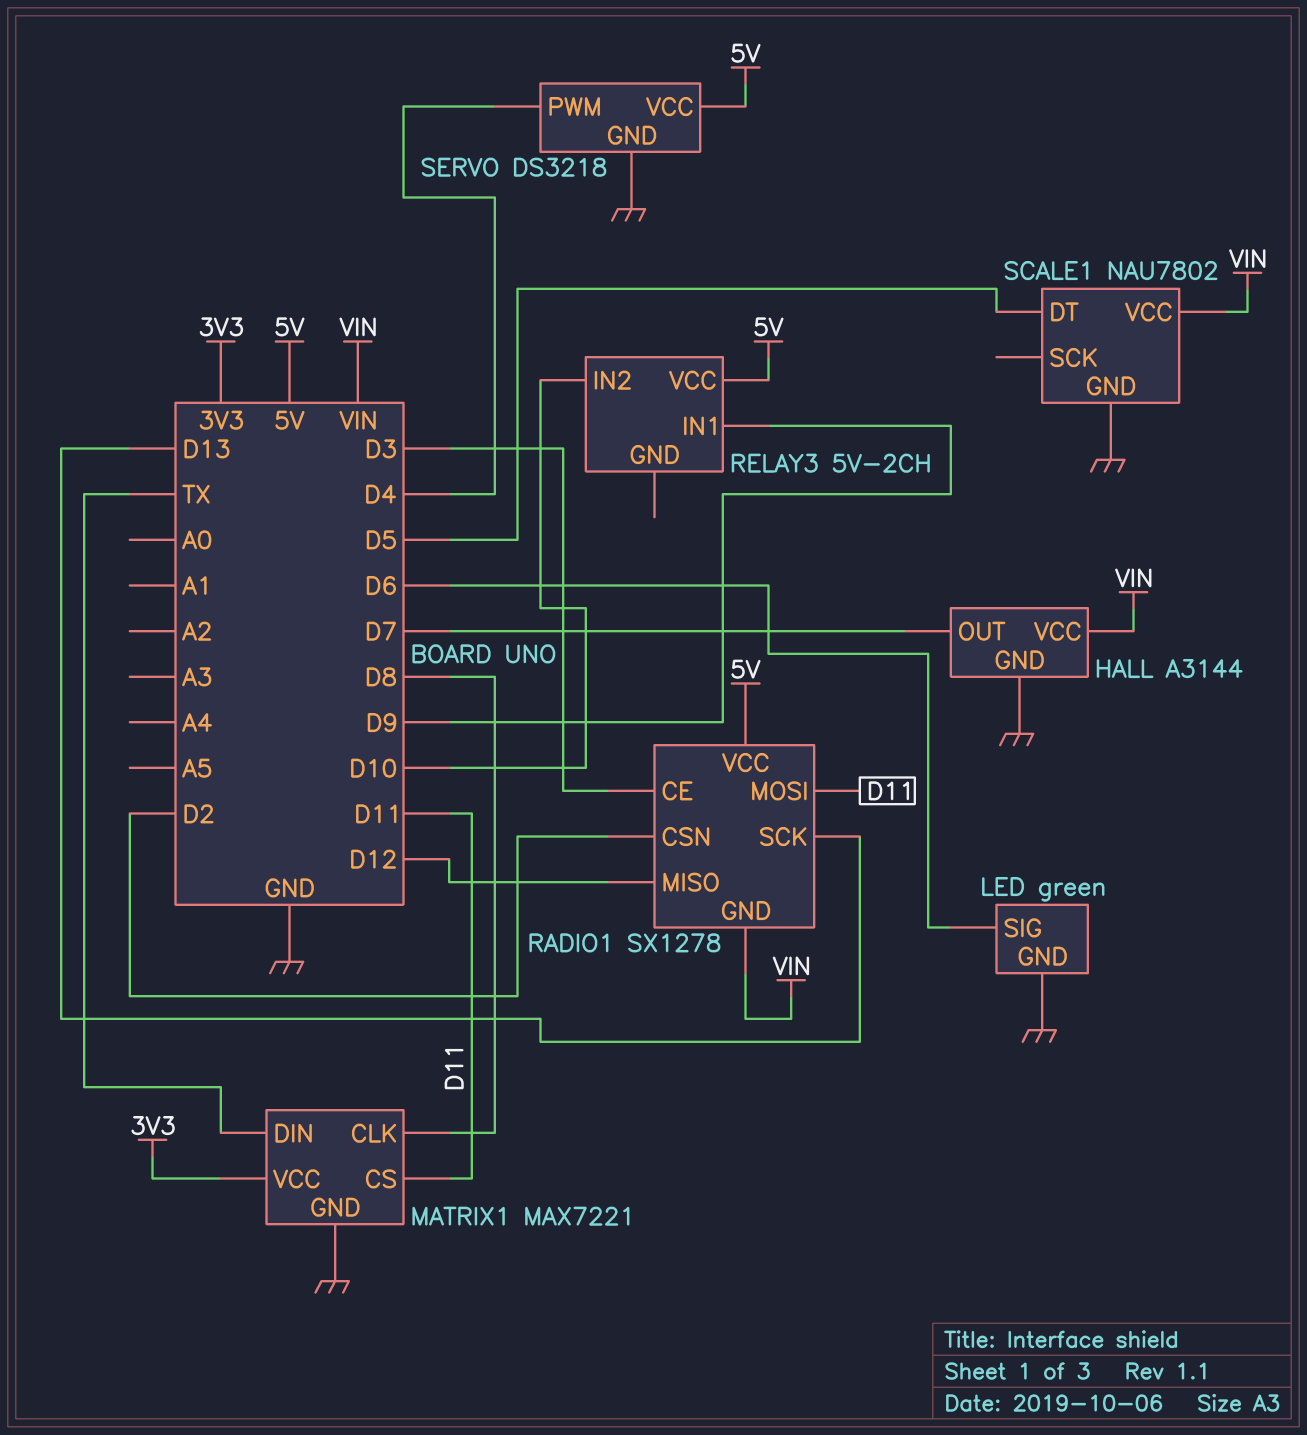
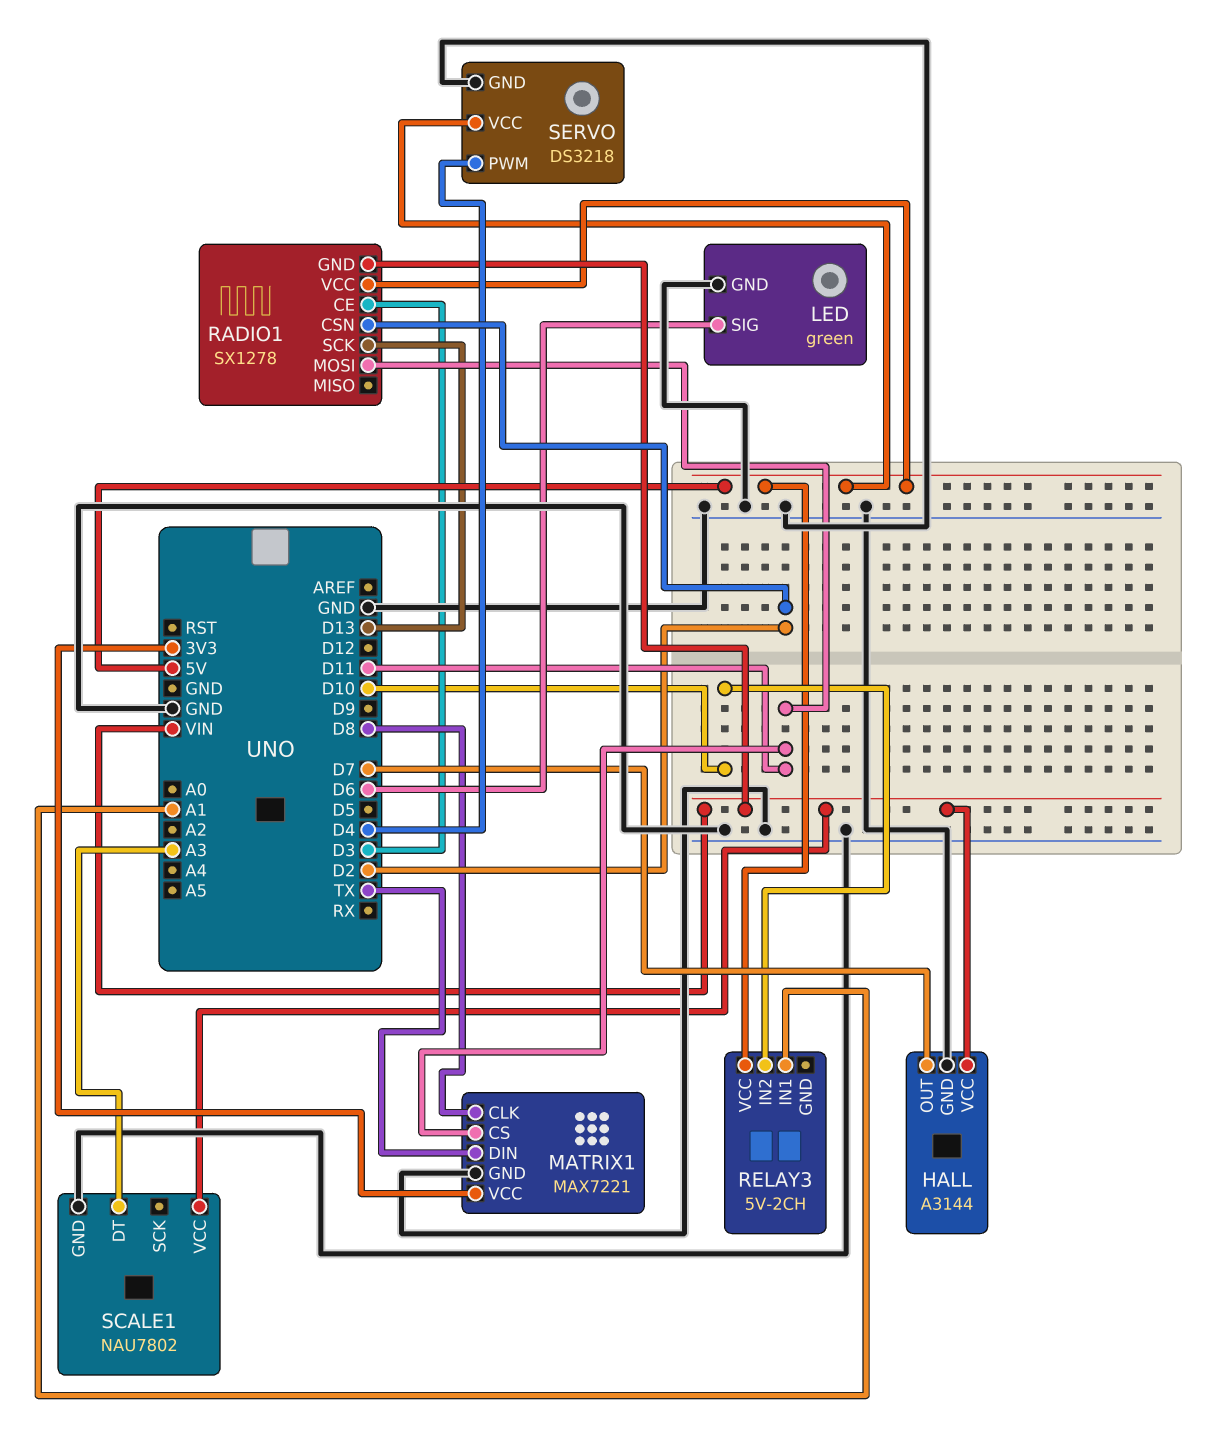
RADIO1 pin MISO: D12 -> none
RELAY3 pin IN1: D9 -> A1
SCALE1 pin DT: D5 -> A3

